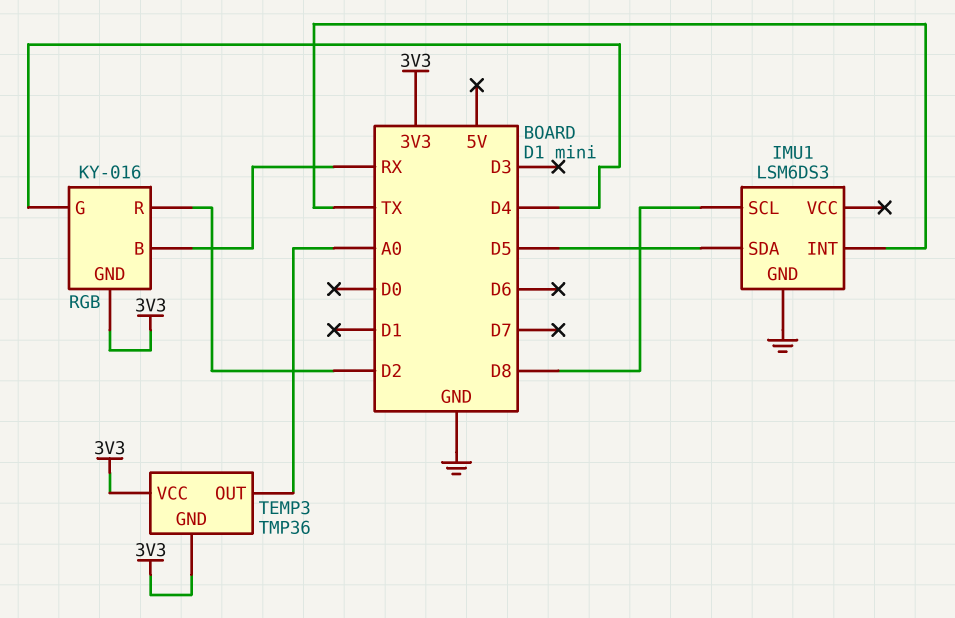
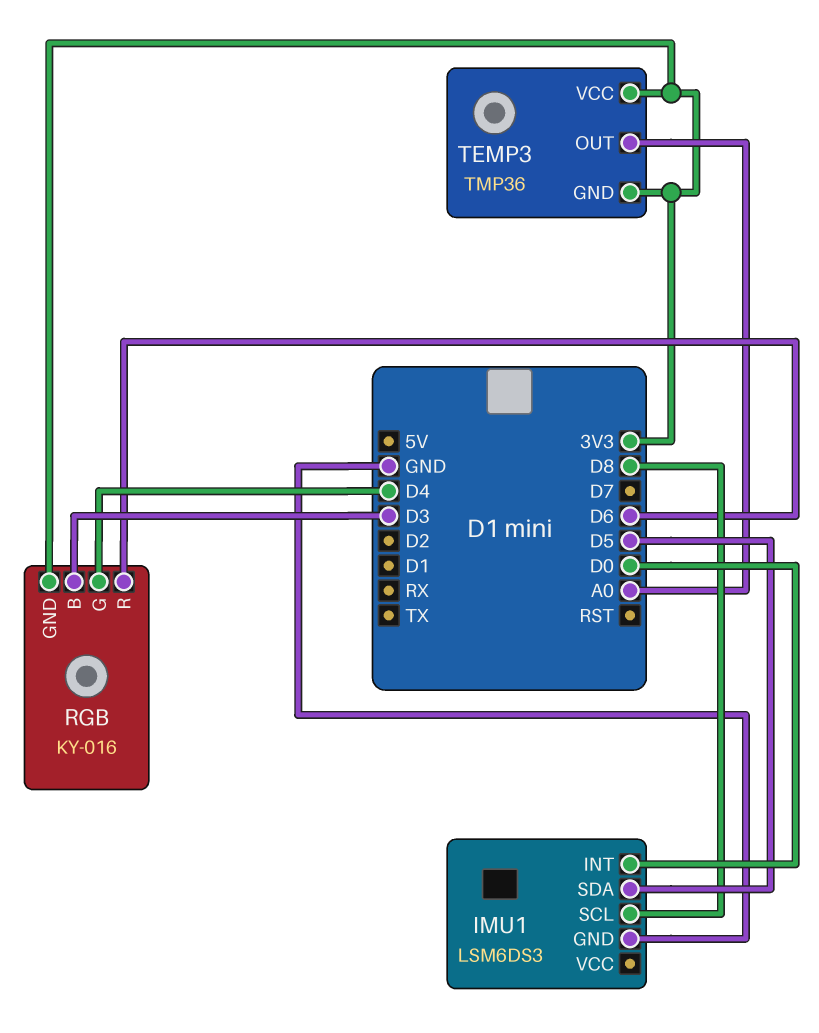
IMU1 pin INT: TX -> D0
RGB pin B: RX -> D3
RGB pin R: D2 -> D6

